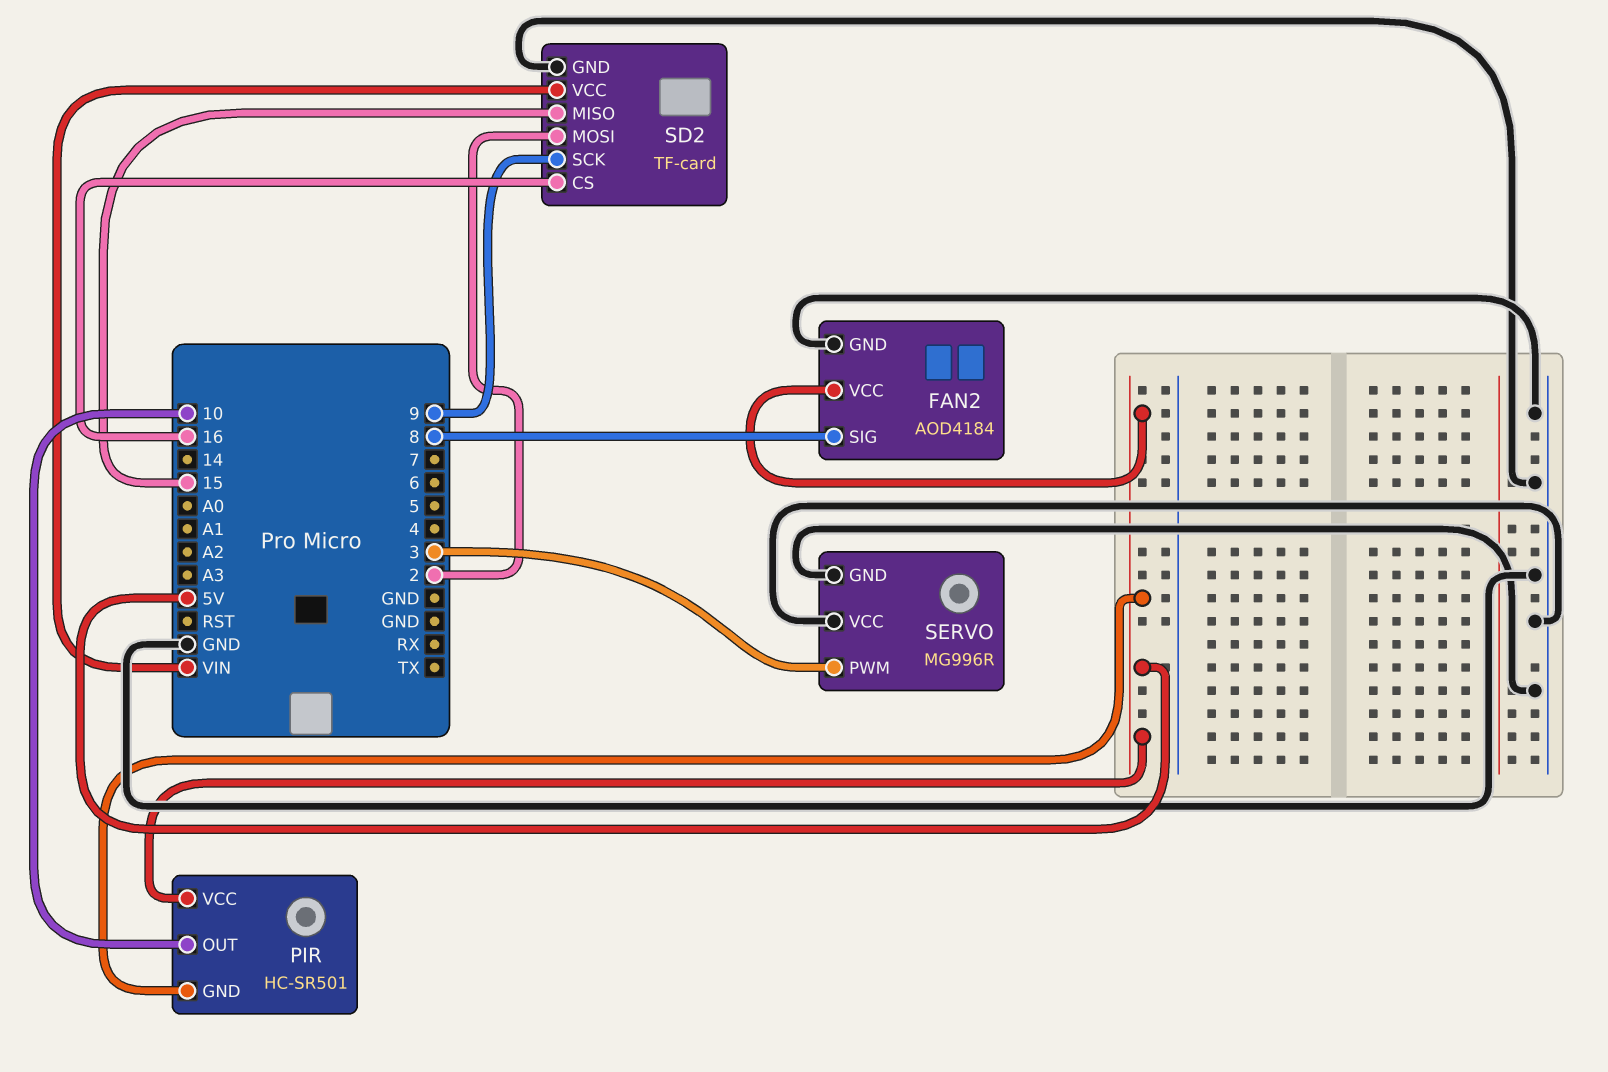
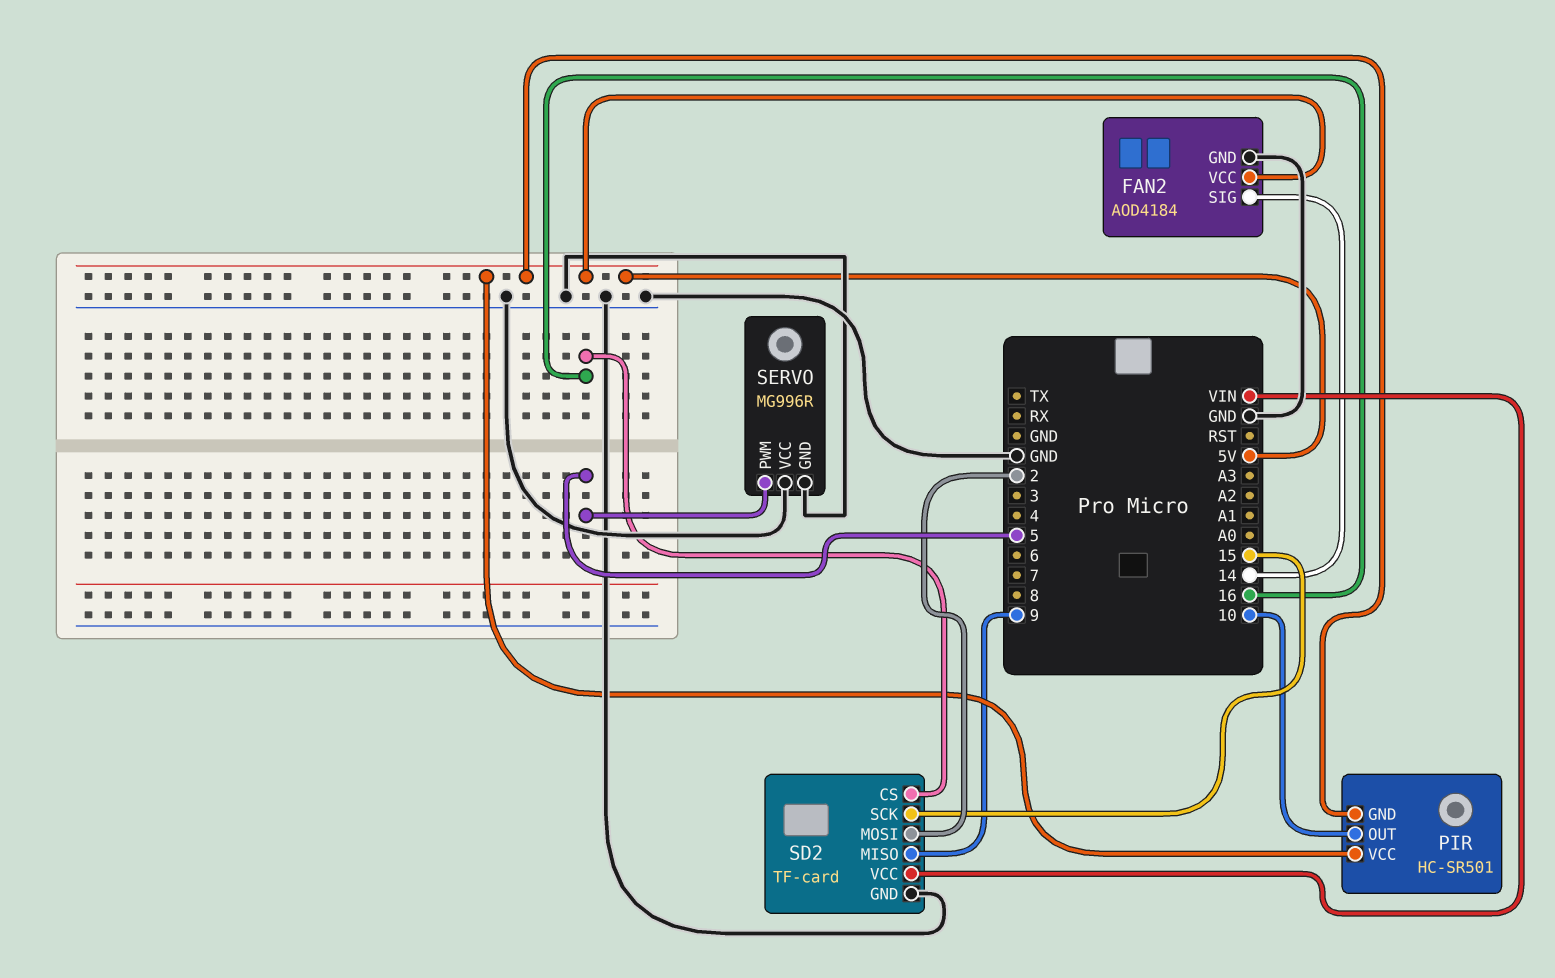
FAN2 pin SIG: 8 -> 14
SD2 pin MISO: 15 -> 9
SD2 pin SCK: 9 -> 15
SERVO pin PWM: 3 -> 5

